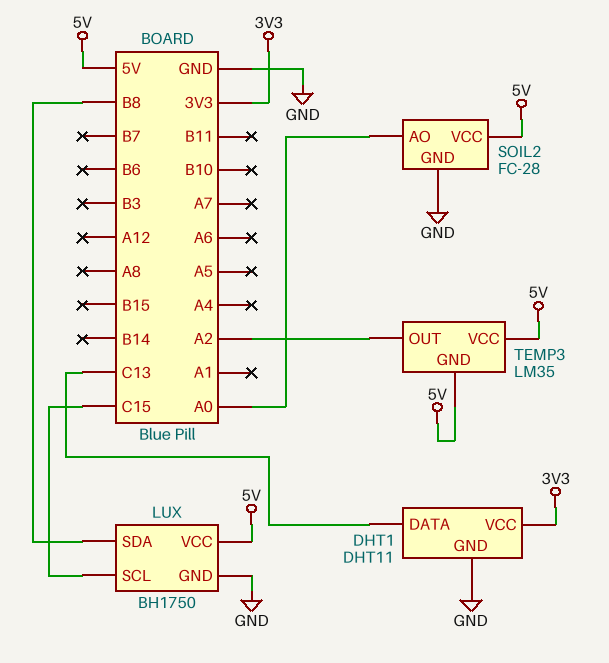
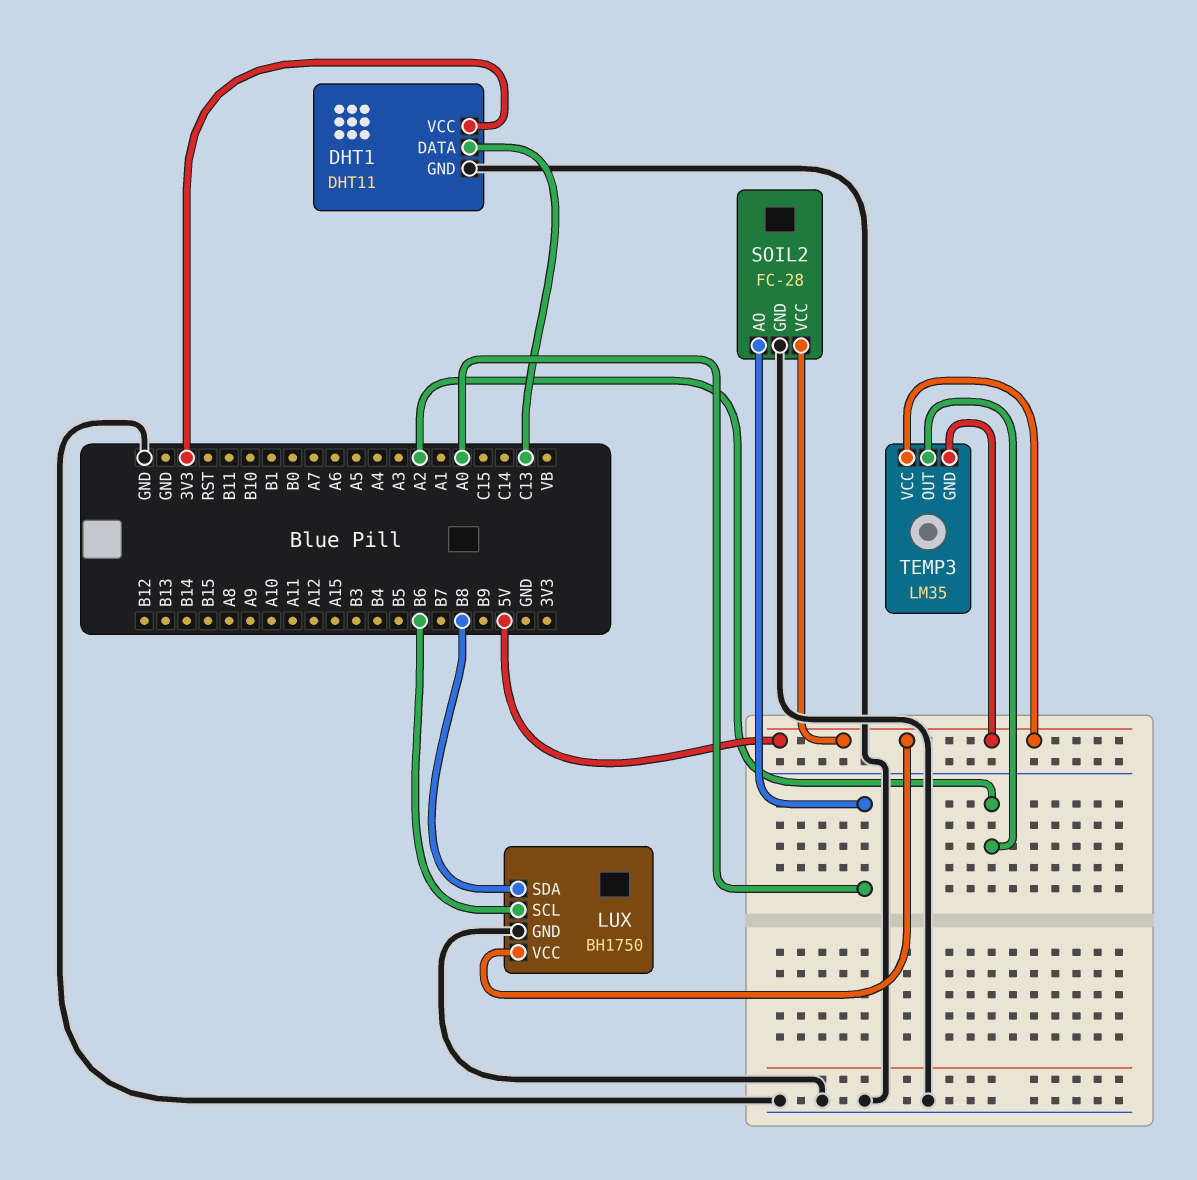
LUX pin SCL: C15 -> B6

